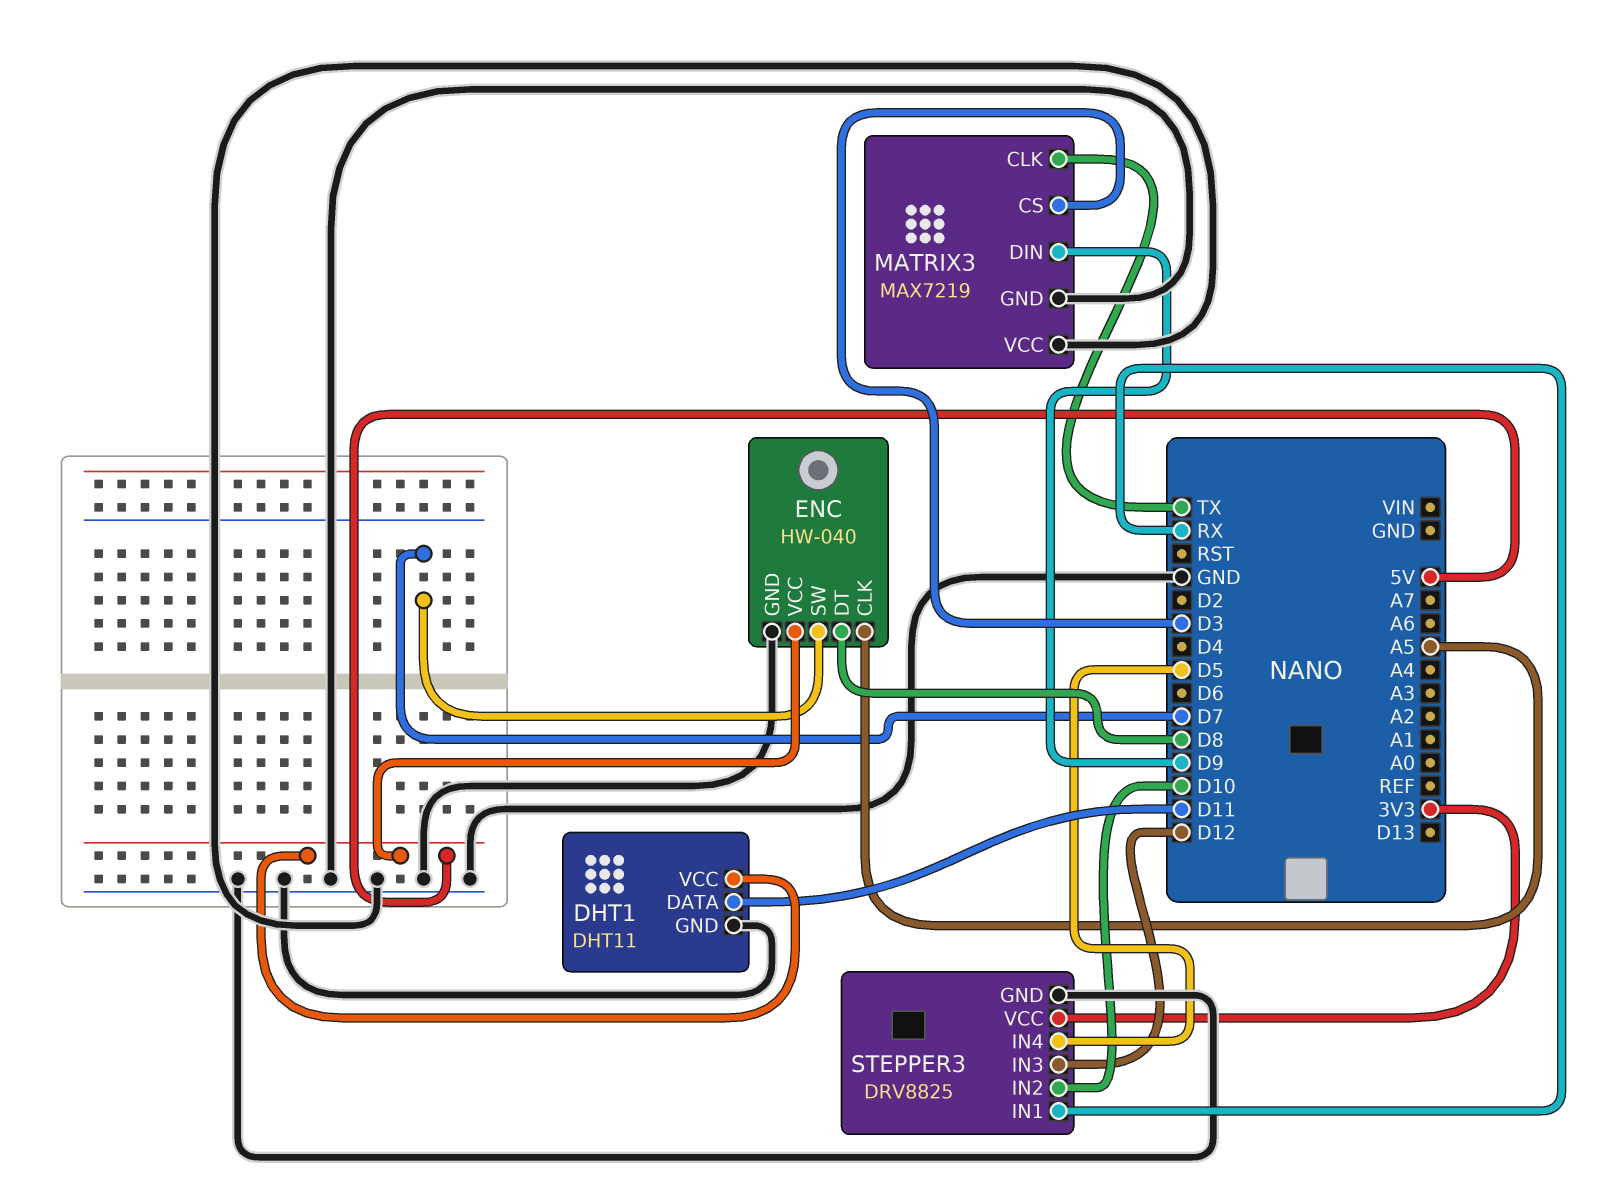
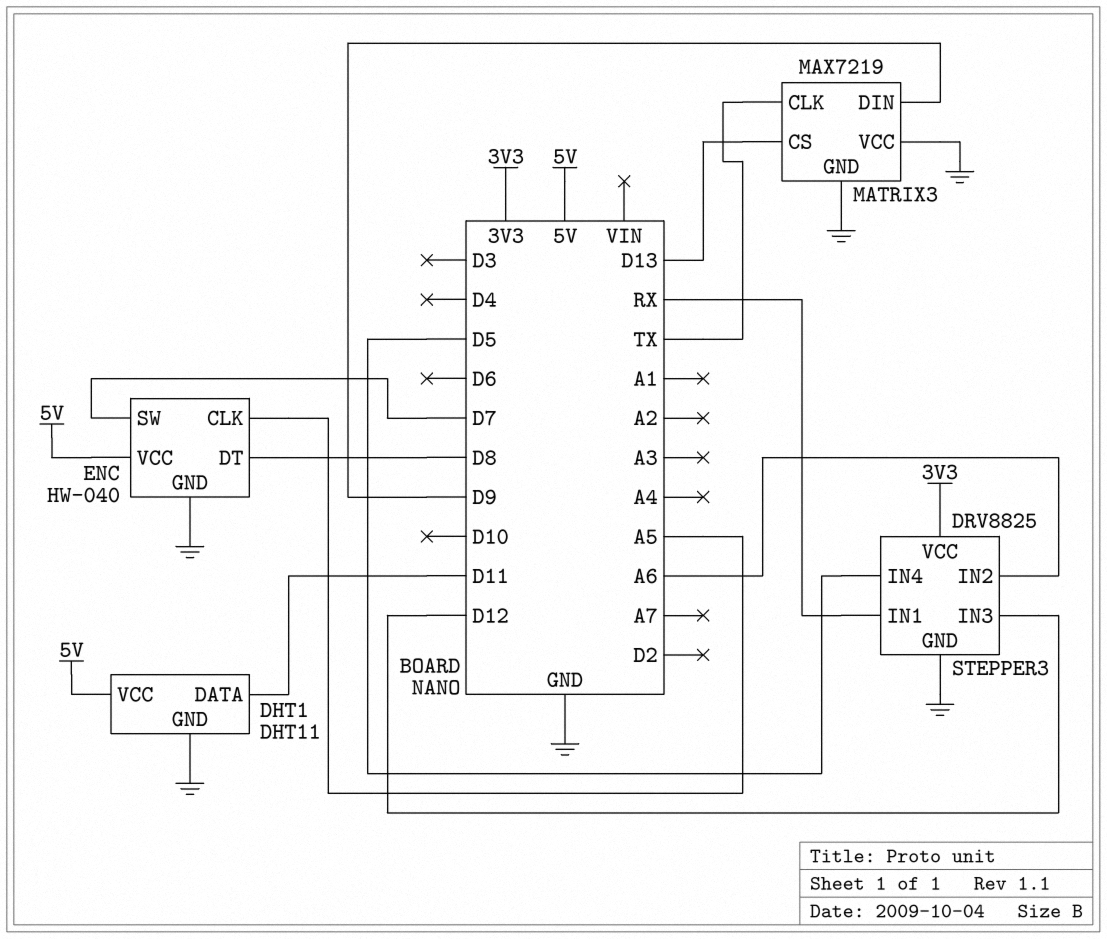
MATRIX3 pin CS: D3 -> D13
STEPPER3 pin IN2: D10 -> A6

